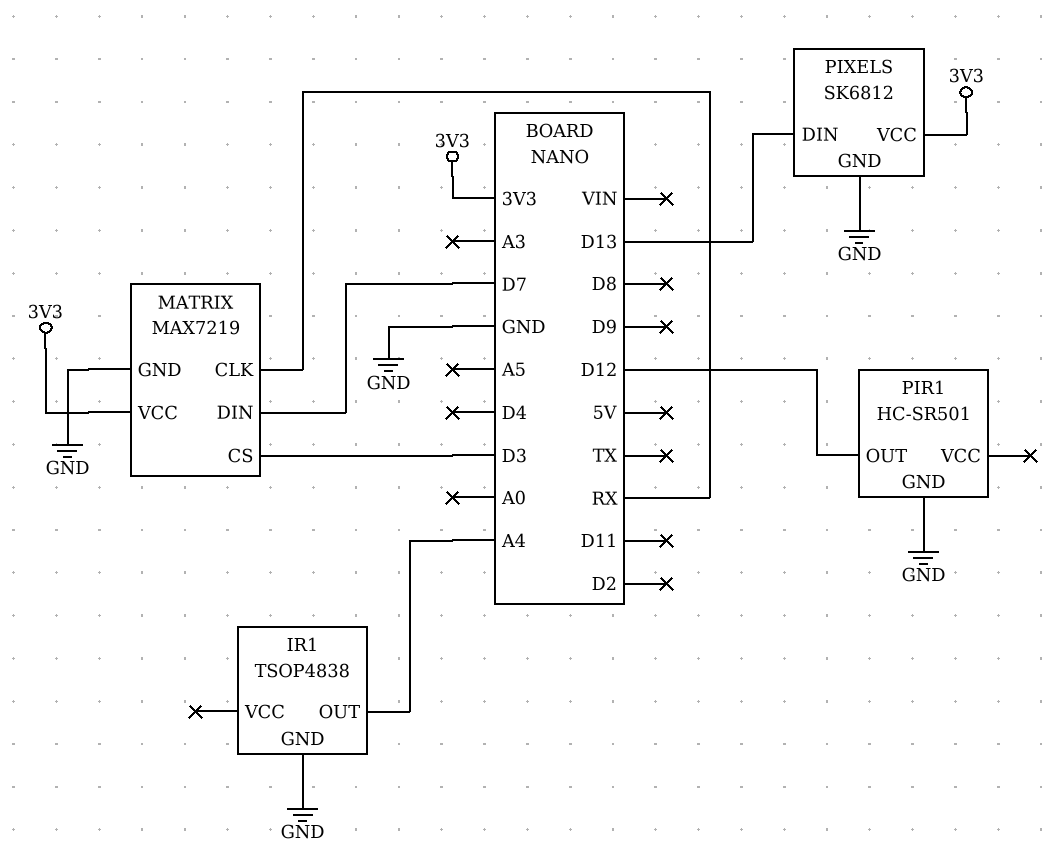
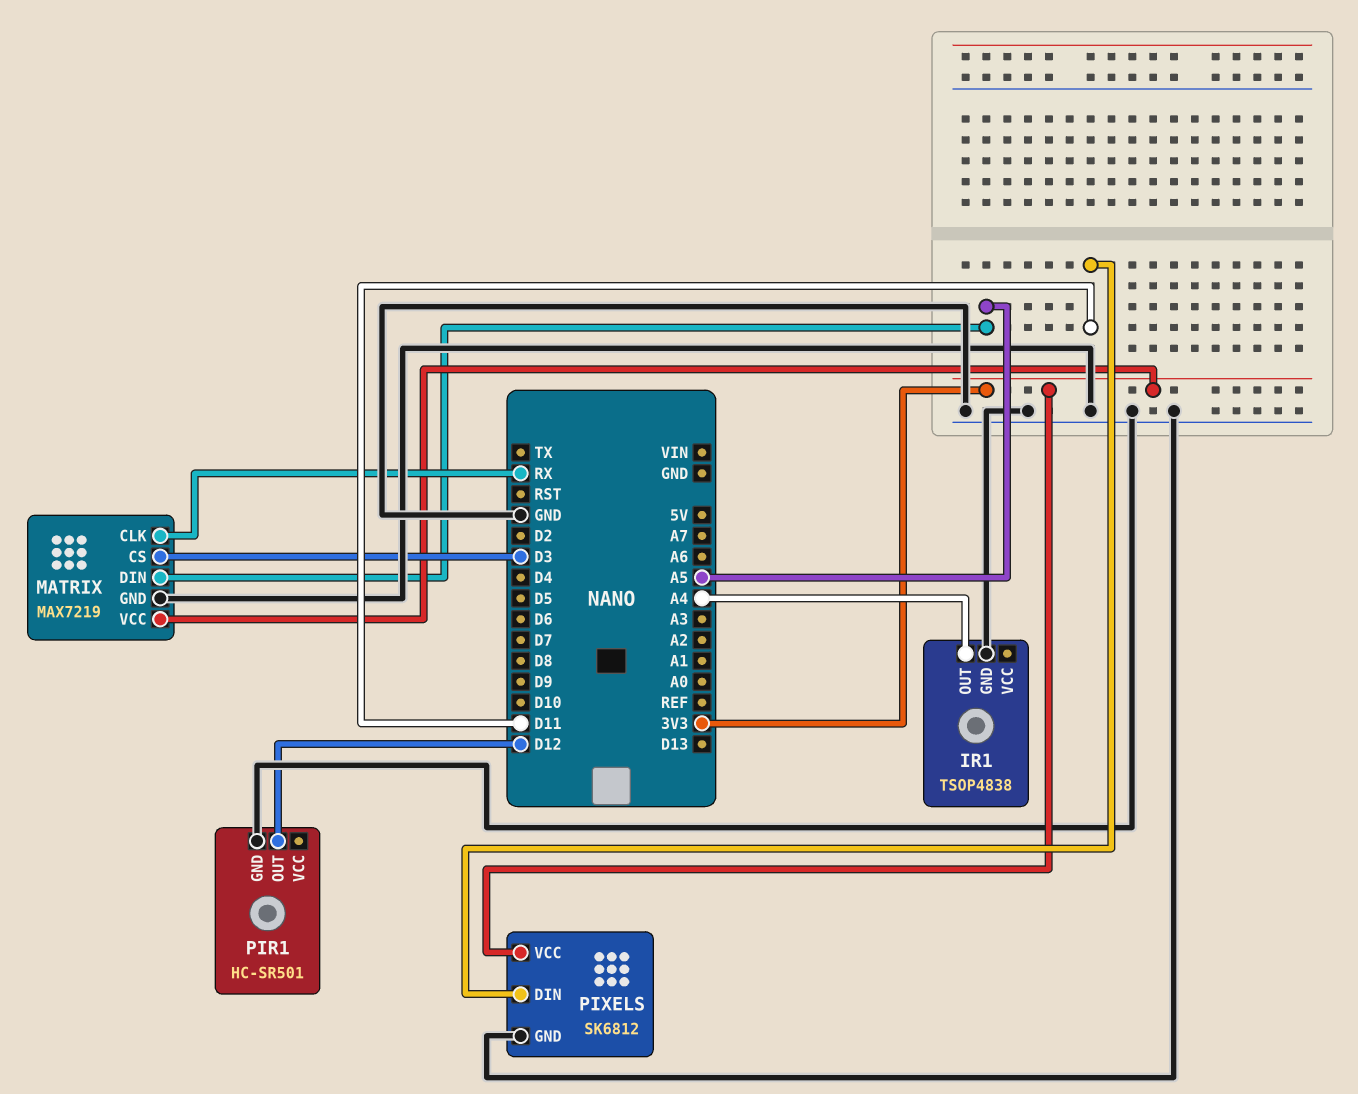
MATRIX pin DIN: D7 -> A5
PIXELS pin DIN: D13 -> D11

